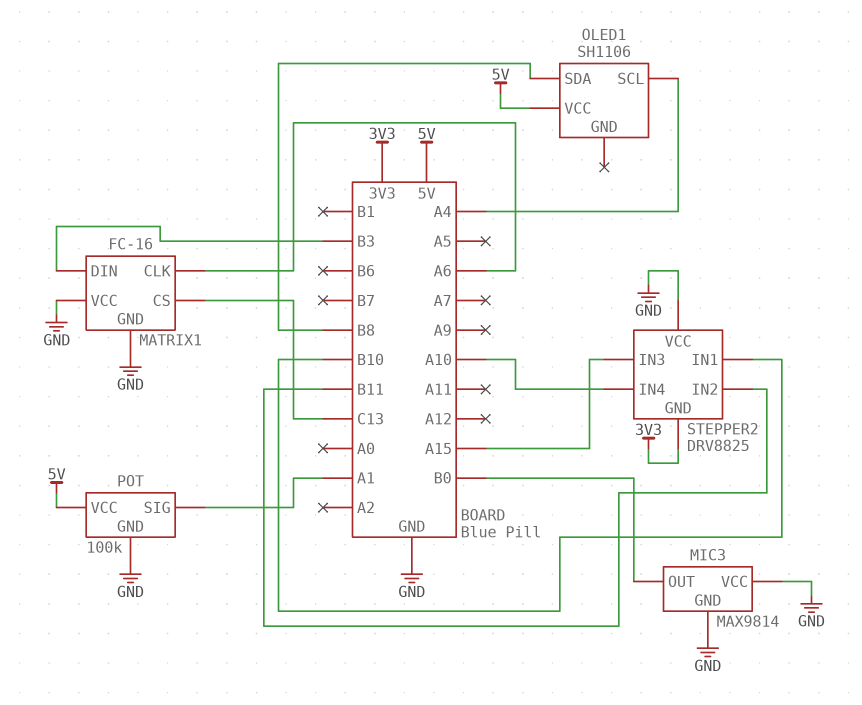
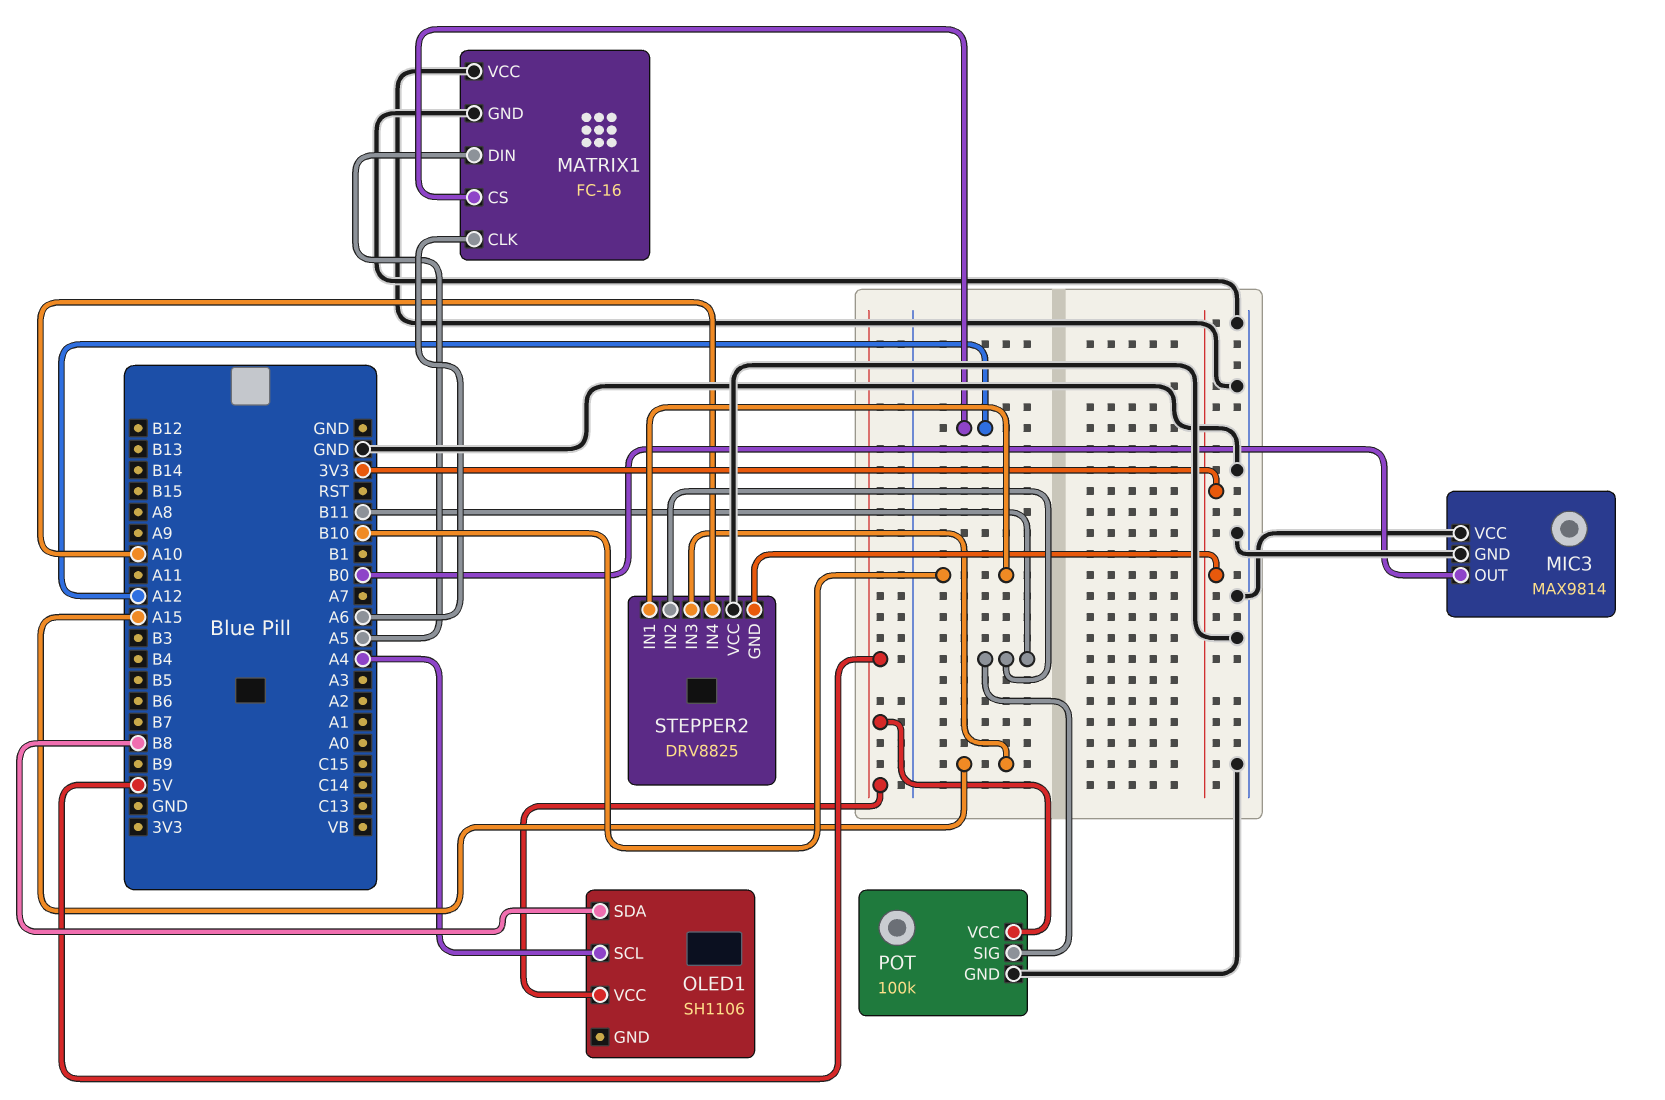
MATRIX1 pin CS: C13 -> A12
MATRIX1 pin DIN: B3 -> A5
POT pin SIG: A1 -> B11

